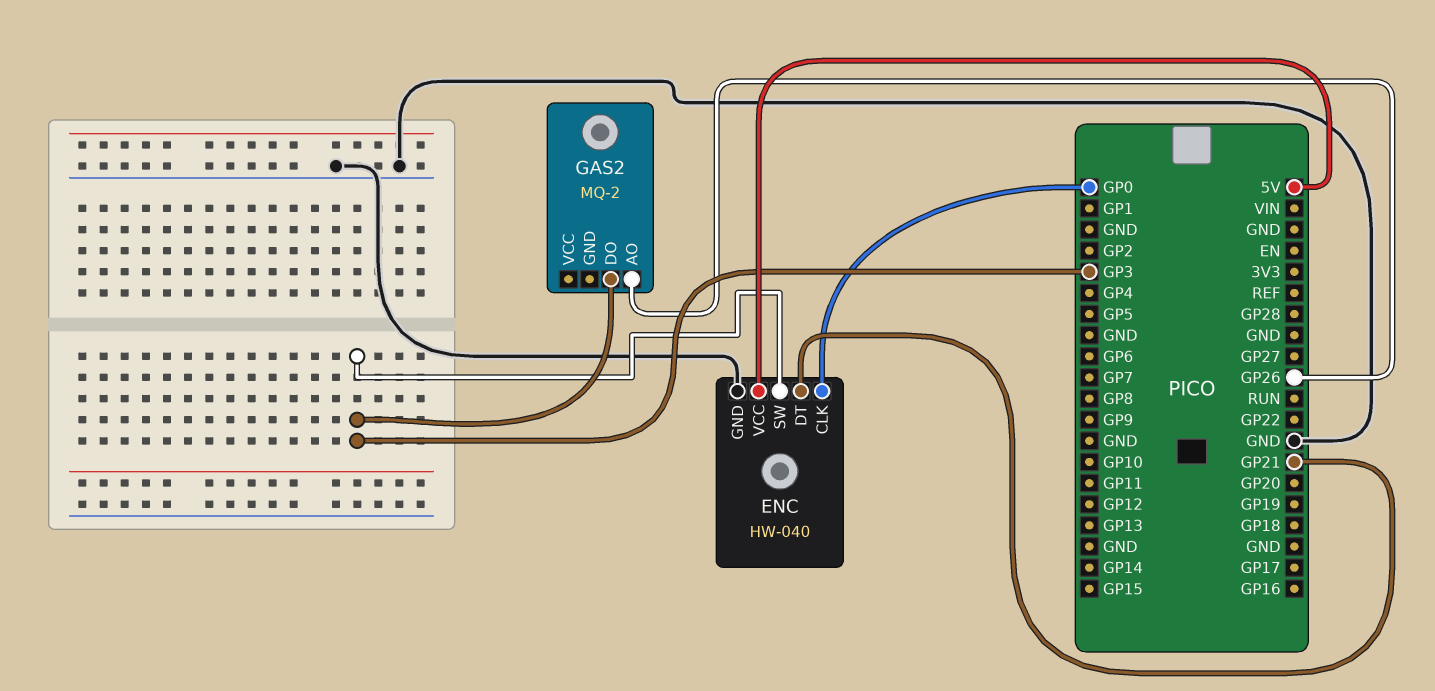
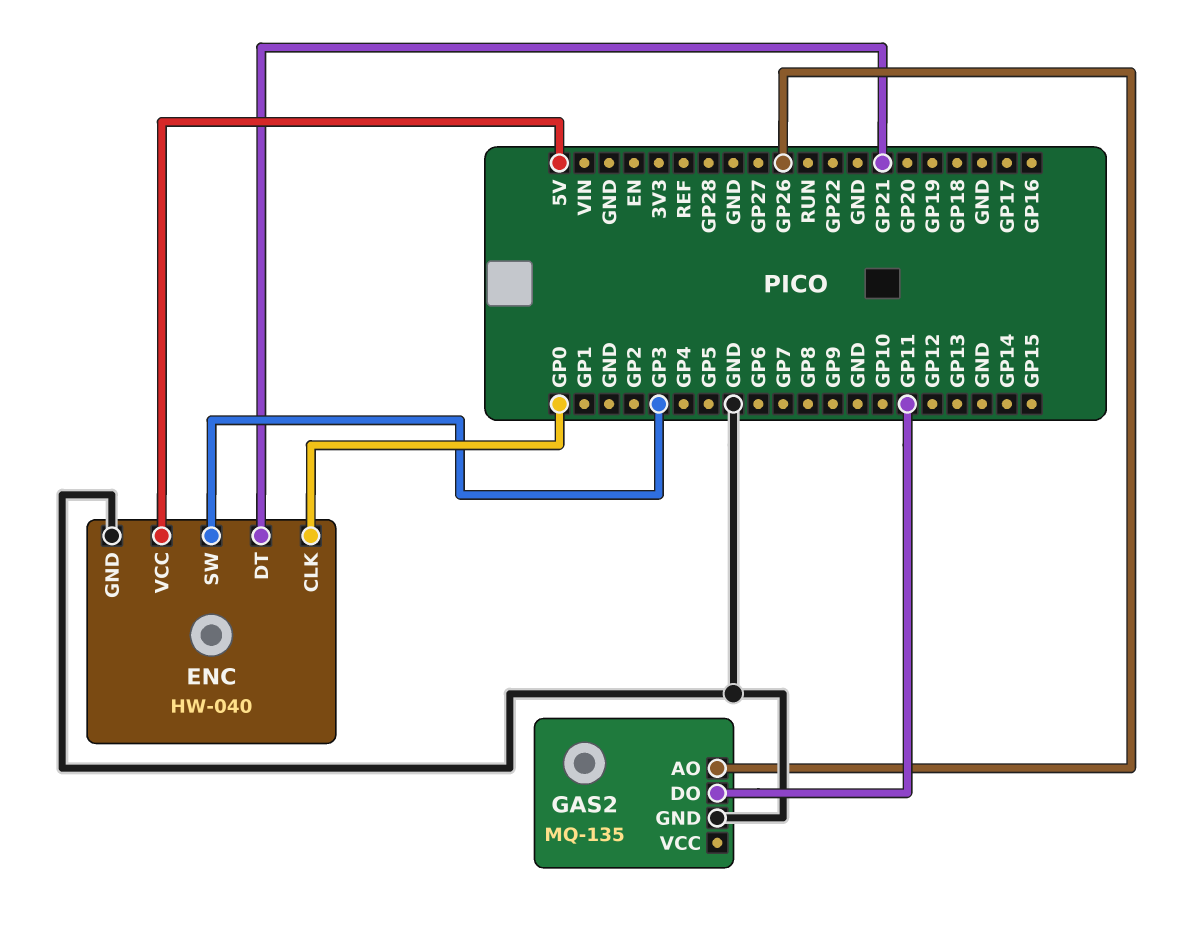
GAS2: MQ-2 -> MQ-135
GAS2 pin DO: GP3 -> GP11
GAS2 pin GND: none -> GND

